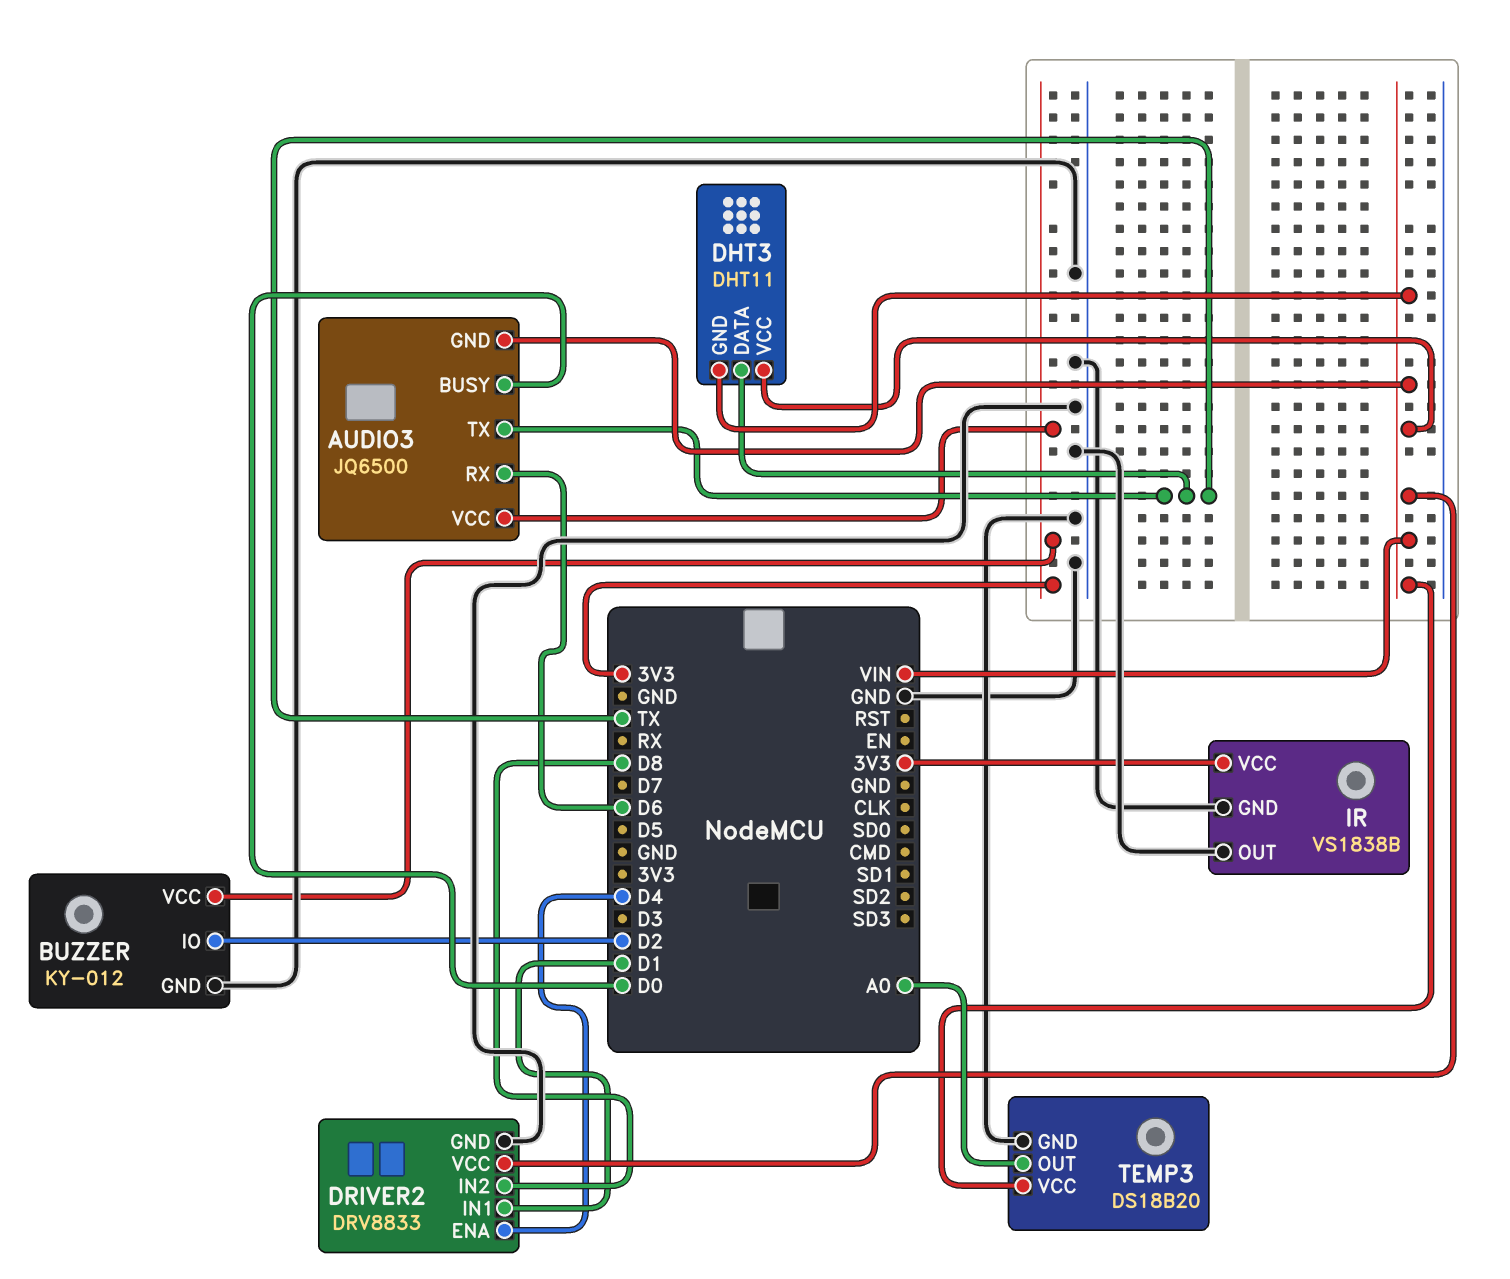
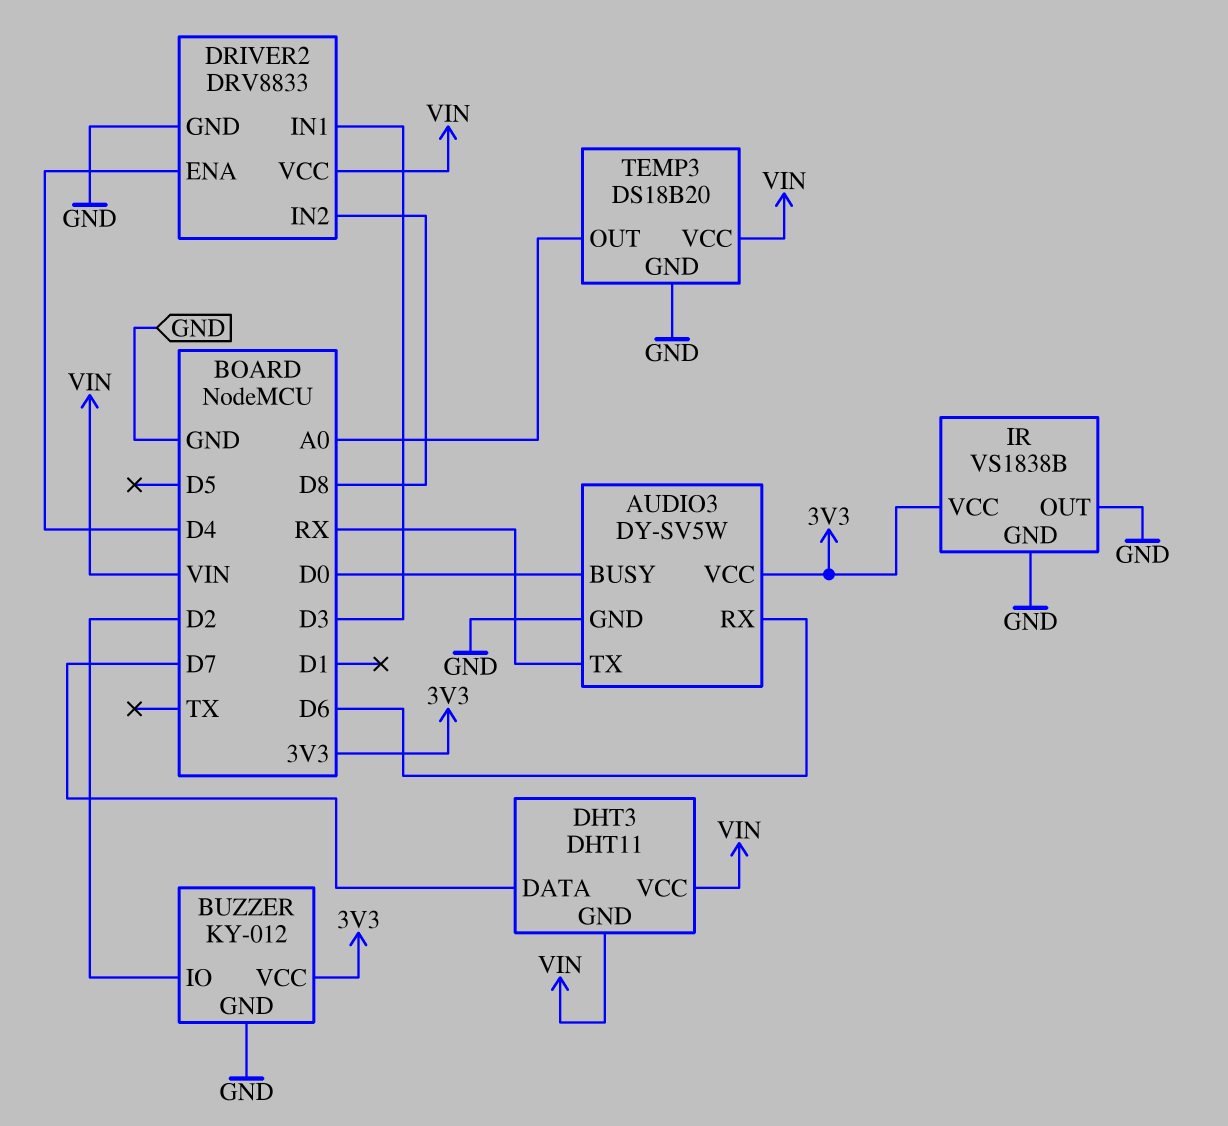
AUDIO3: JQ6500 -> DY-SV5W
AUDIO3 pin GND: VIN -> GND
AUDIO3 pin TX: TX -> RX
DHT3 pin DATA: TX -> D7
DRIVER2 pin IN1: D1 -> D3

